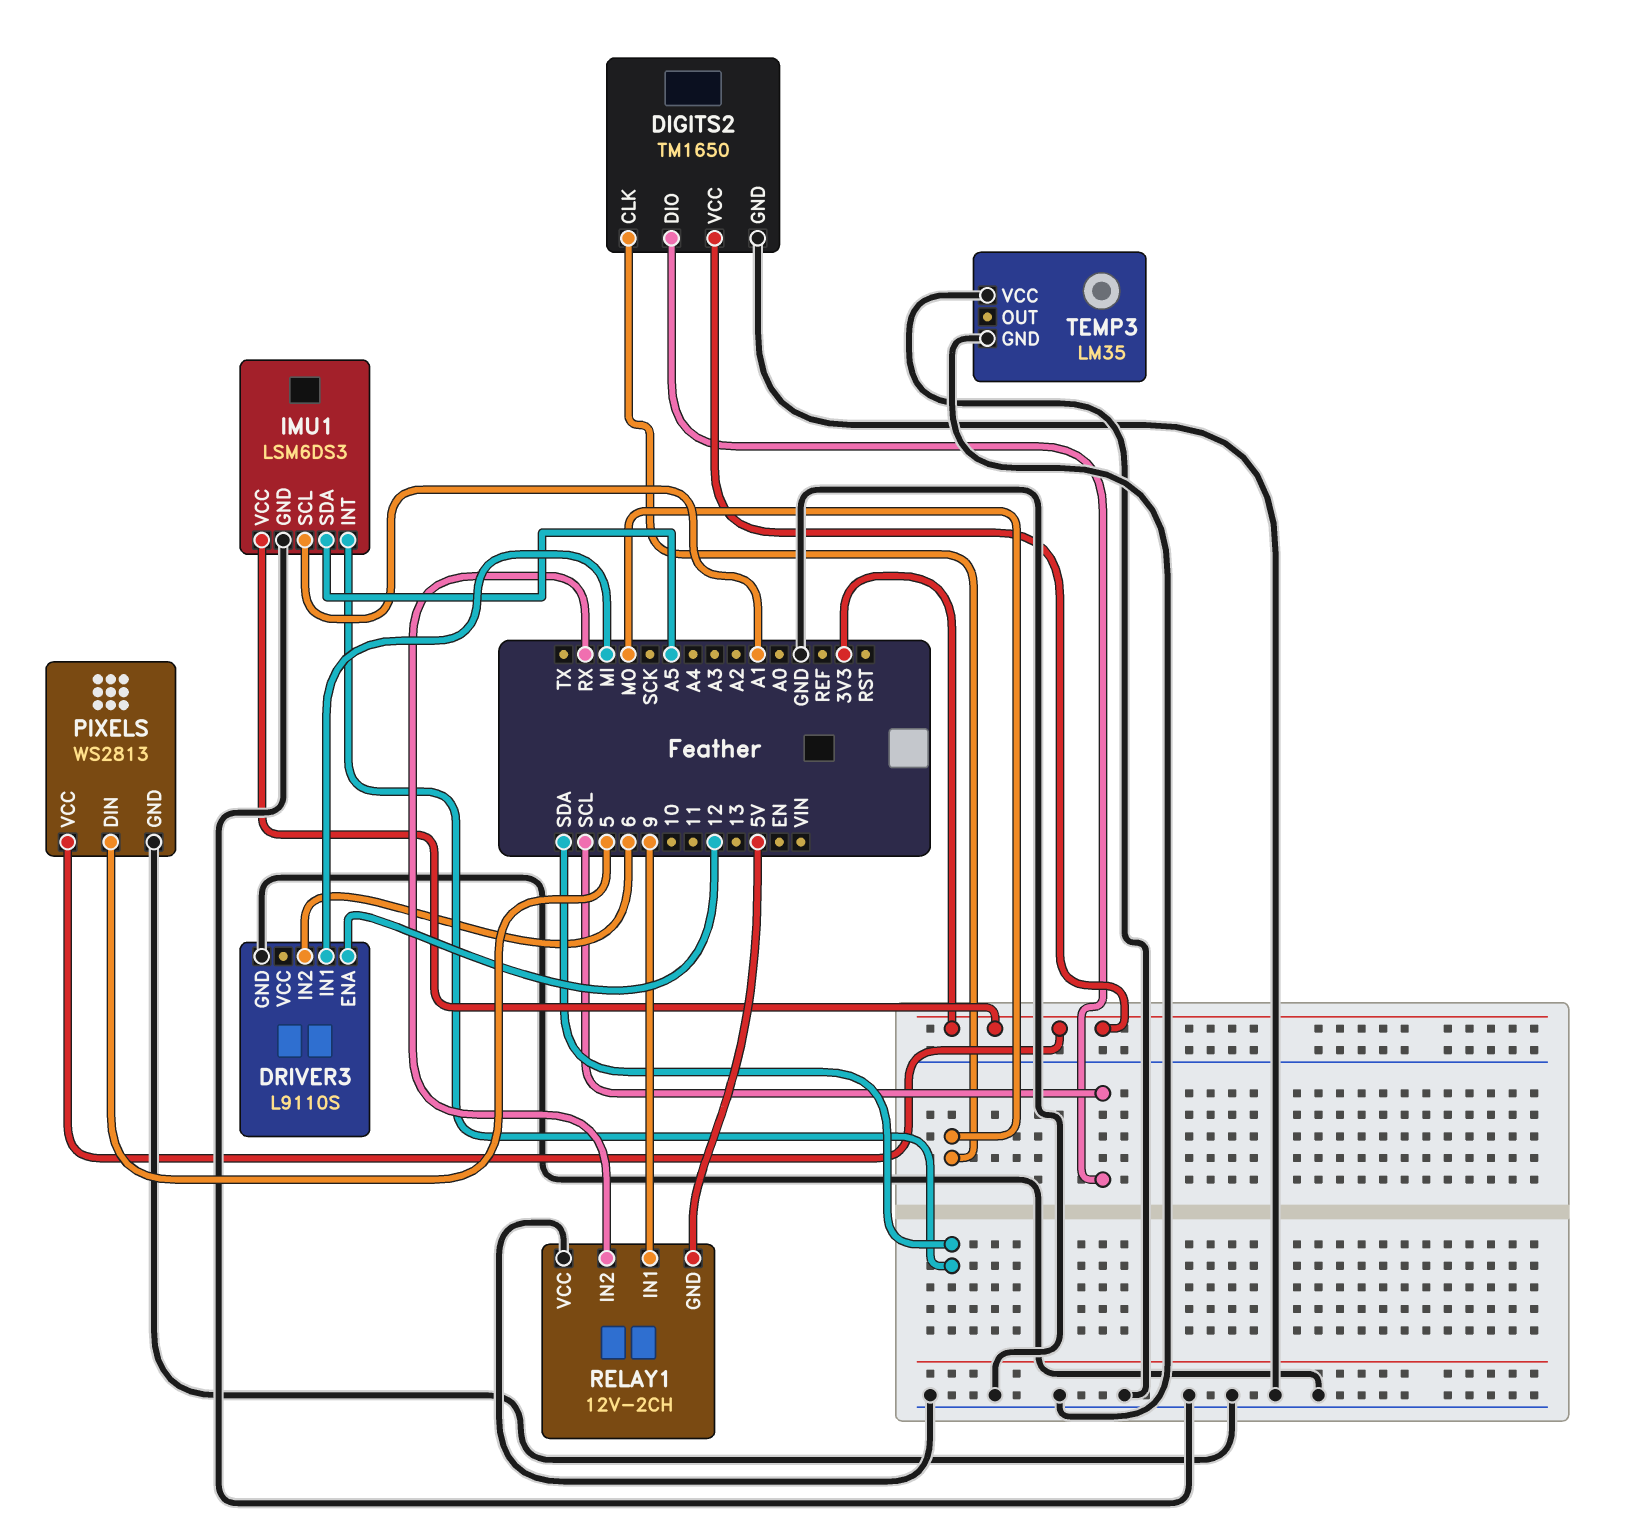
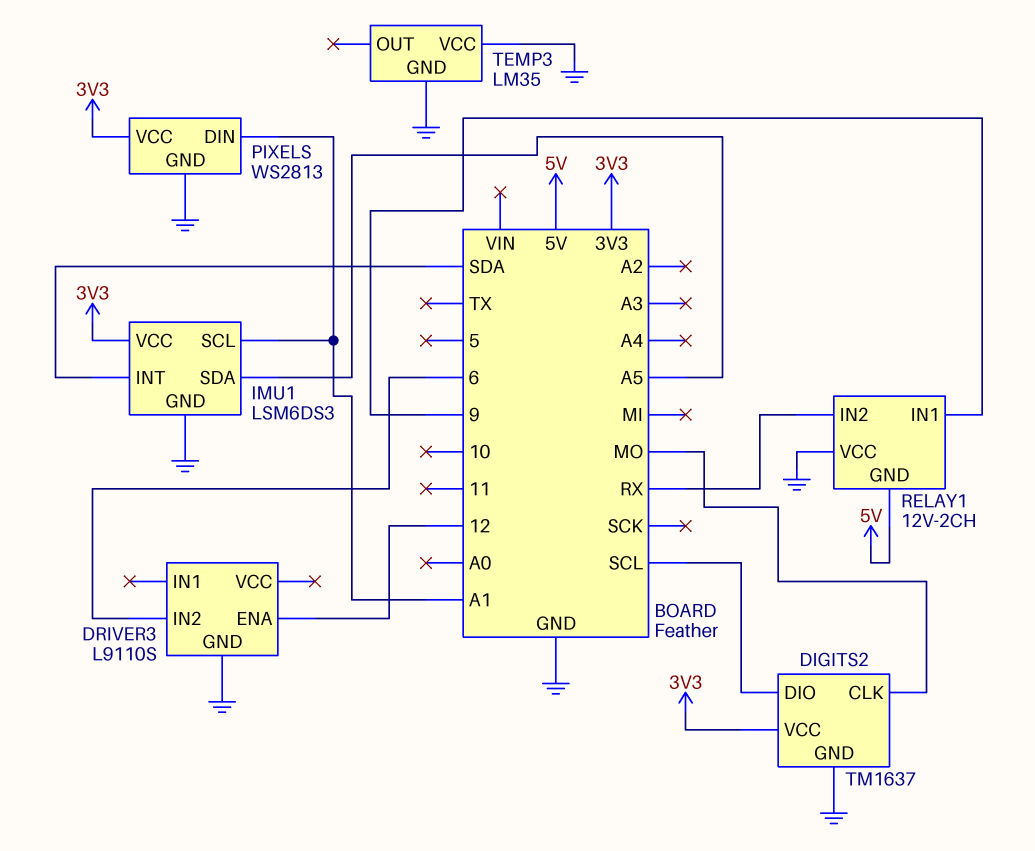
DIGITS2: TM1650 -> TM1637
DRIVER3 pin IN1: MI -> none
PIXELS pin DIN: 5 -> A1

